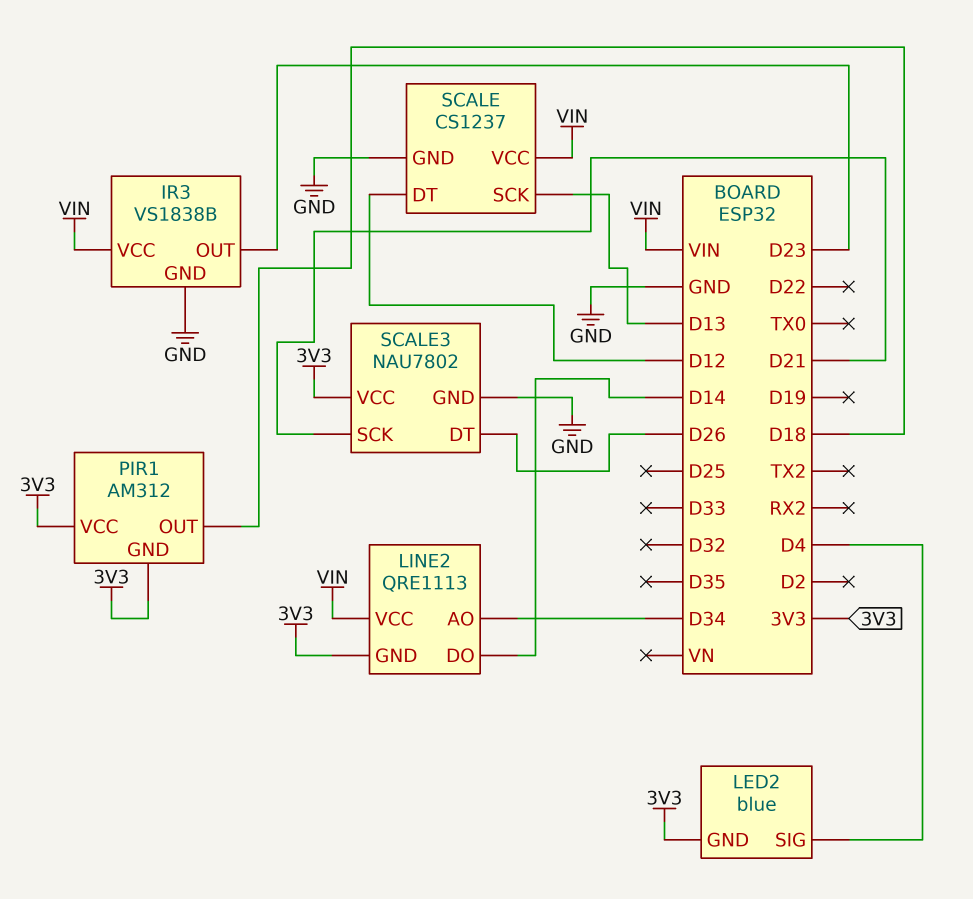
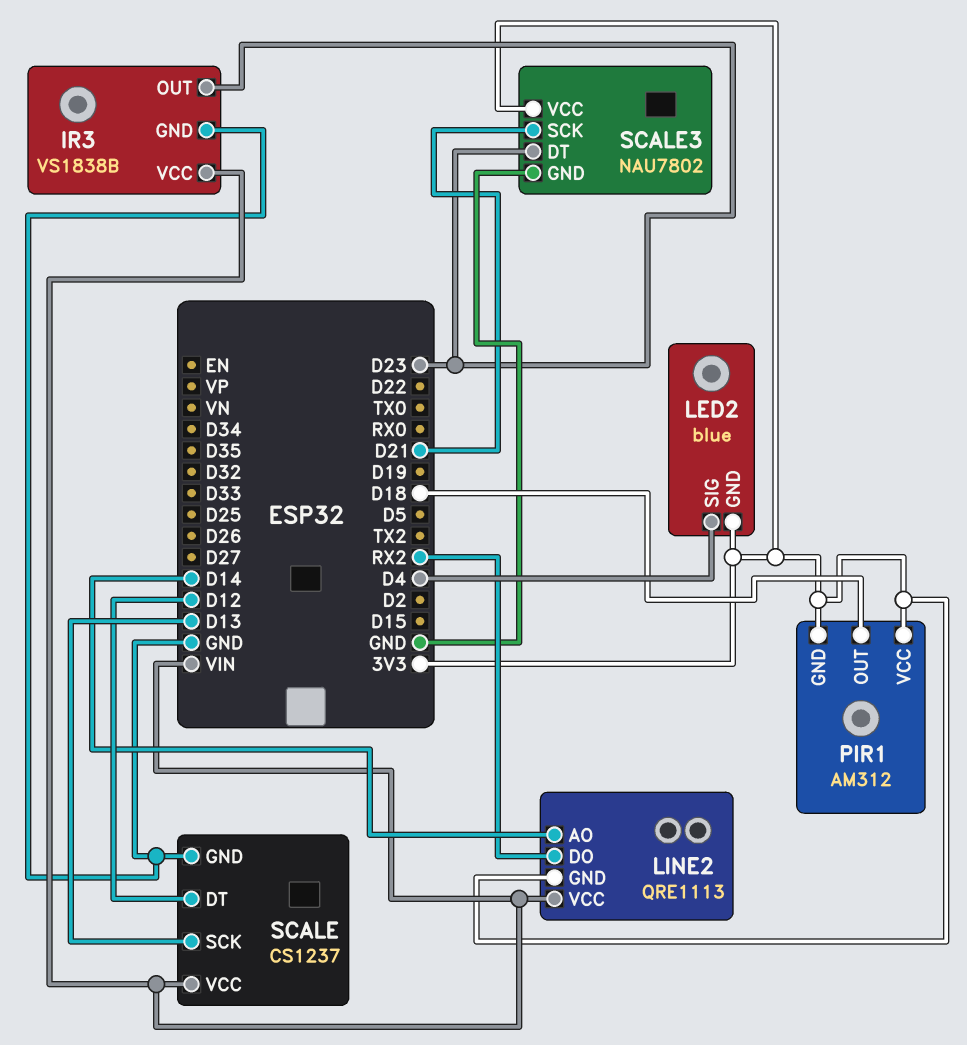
LINE2 pin AO: D34 -> D14
LINE2 pin DO: D14 -> RX2
SCALE3 pin DT: D26 -> D23

